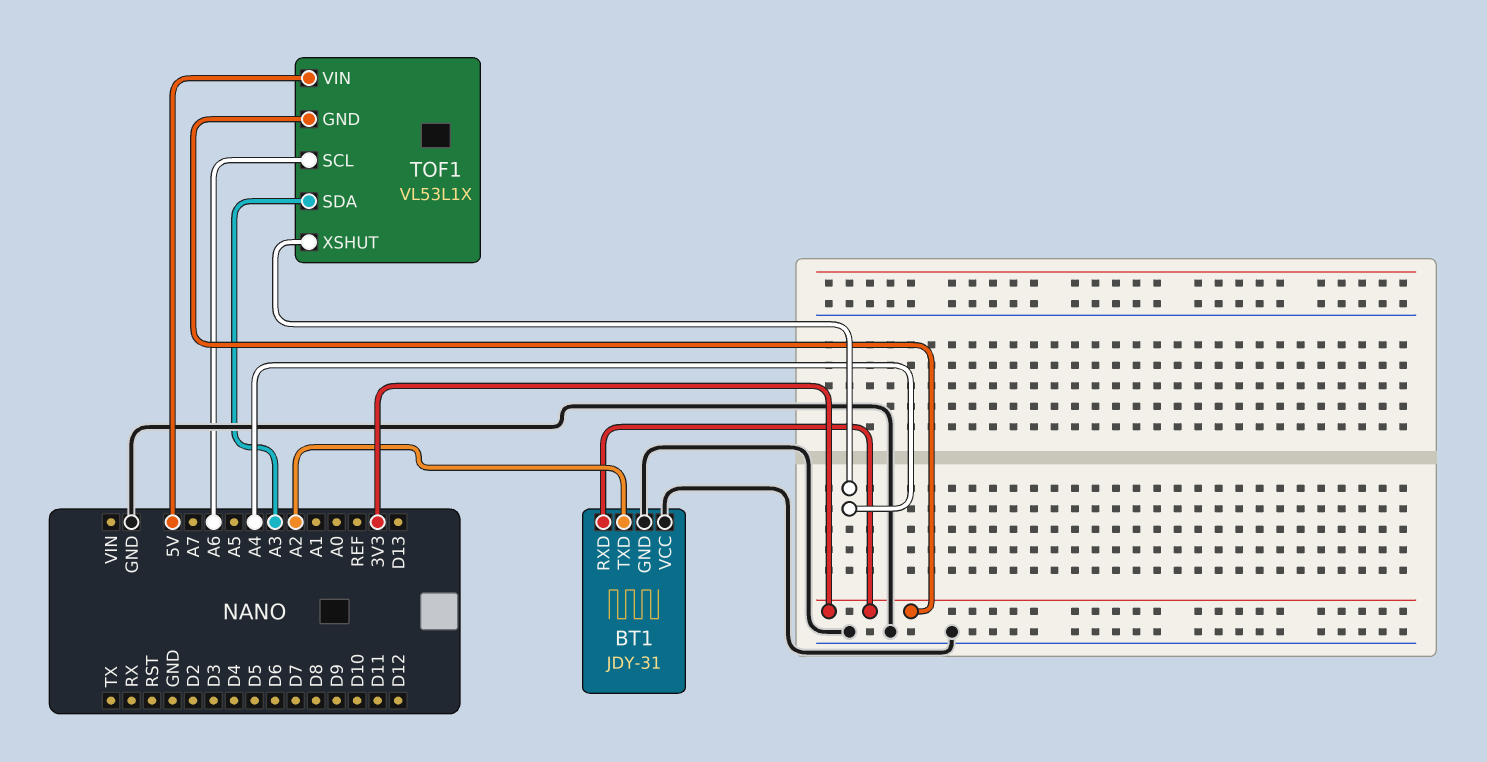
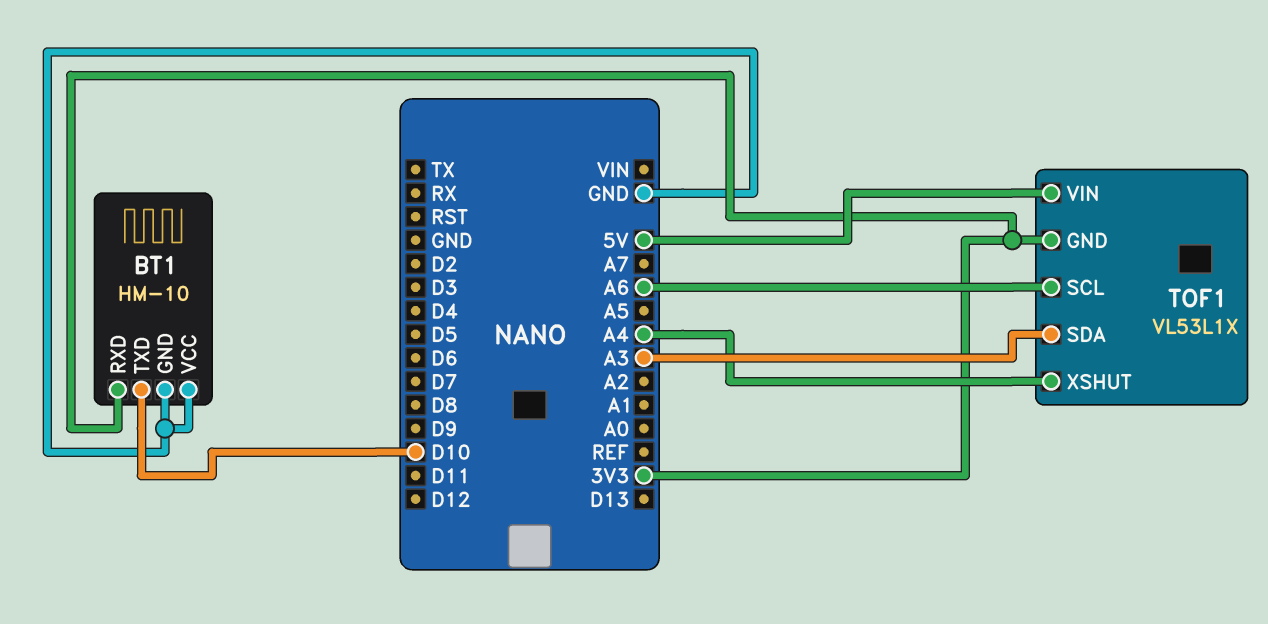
BT1: JDY-31 -> HM-10
BT1 pin TXD: A2 -> D10

